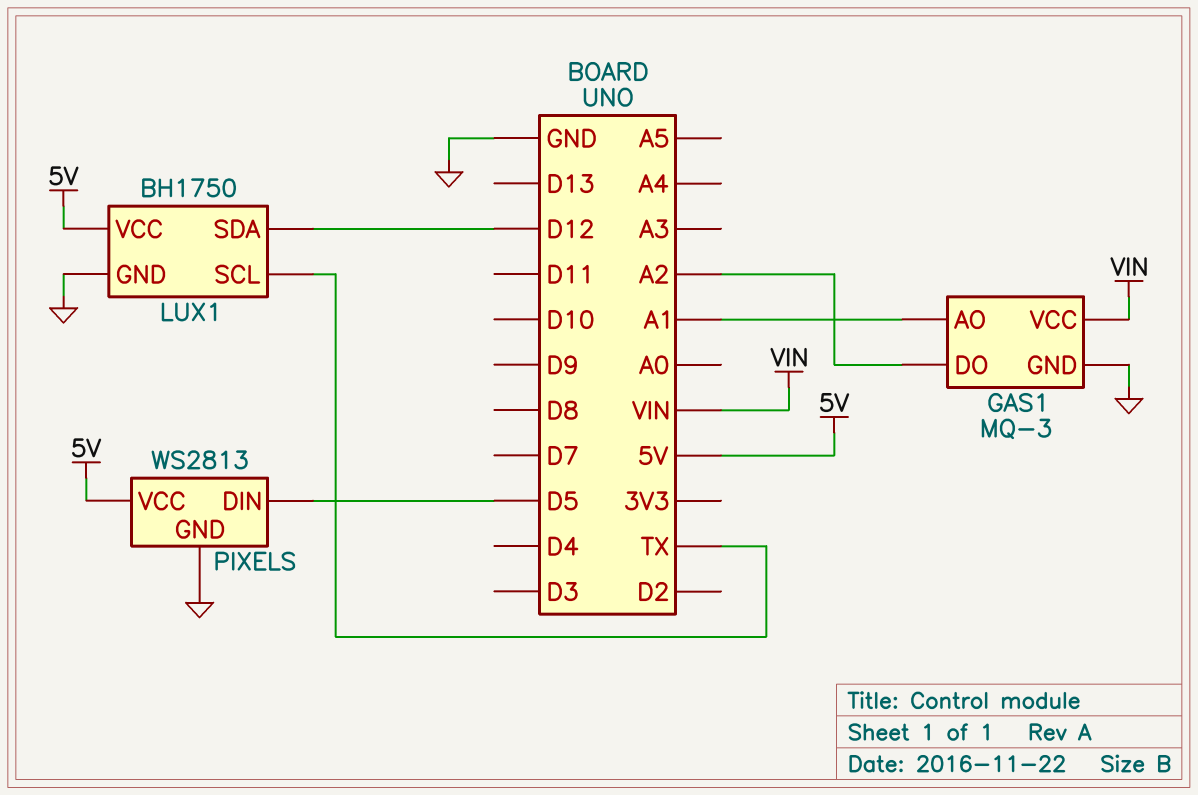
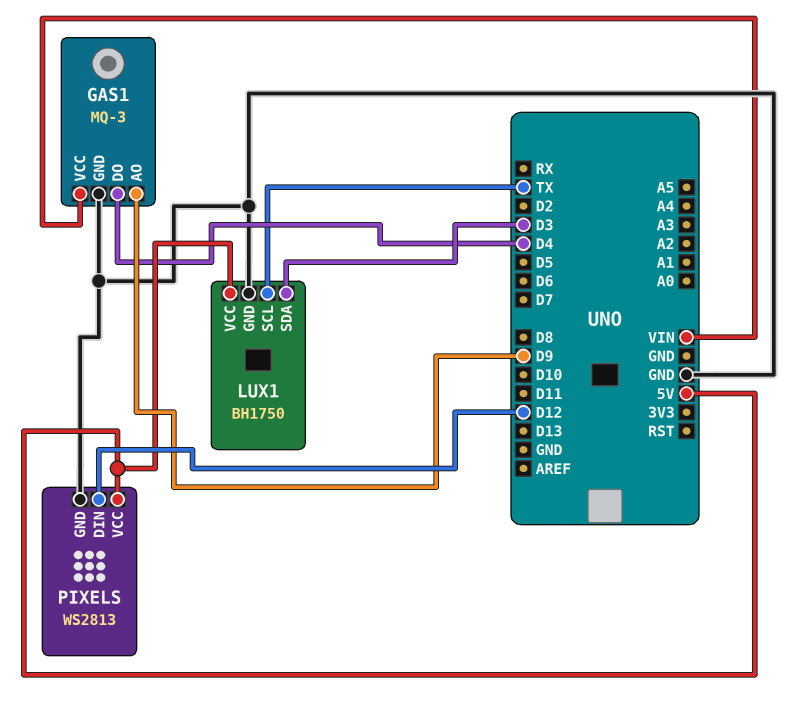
GAS1 pin AO: A1 -> D9
GAS1 pin DO: A2 -> D4
LUX1 pin SDA: D12 -> D3
PIXELS pin DIN: D5 -> D12

